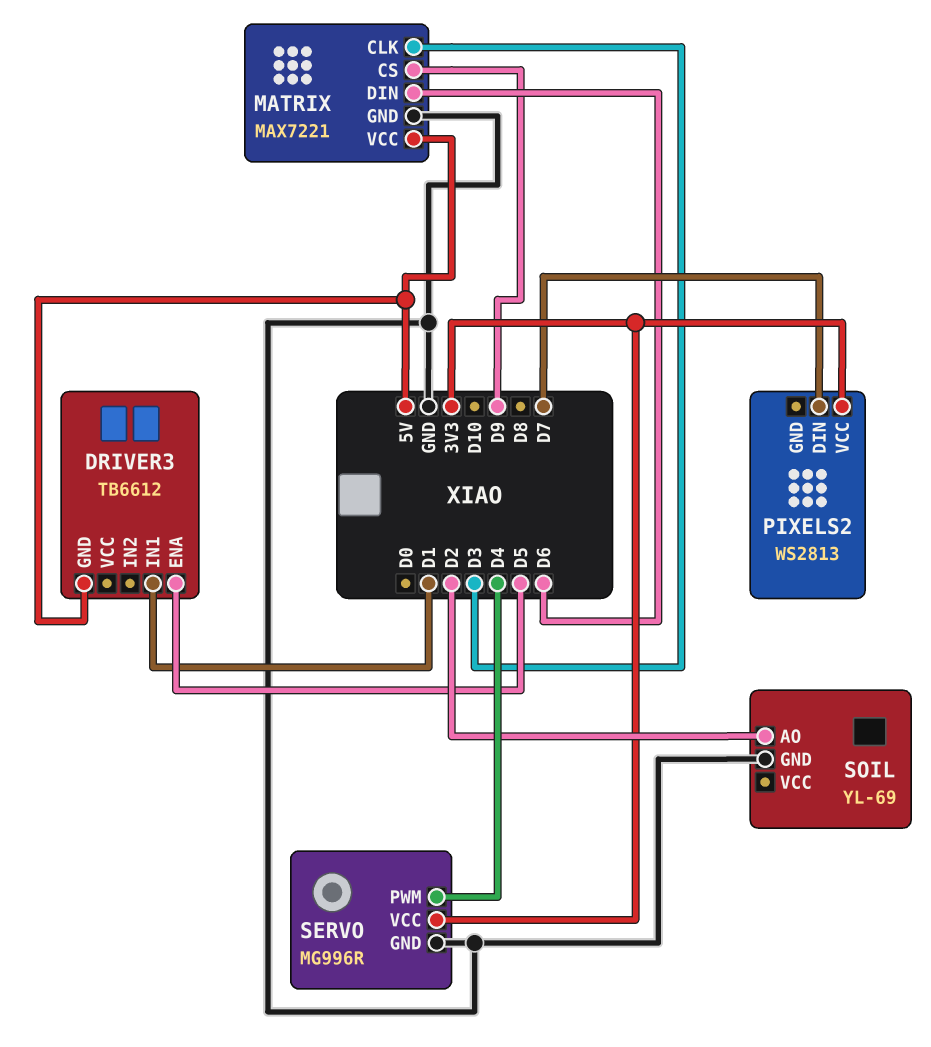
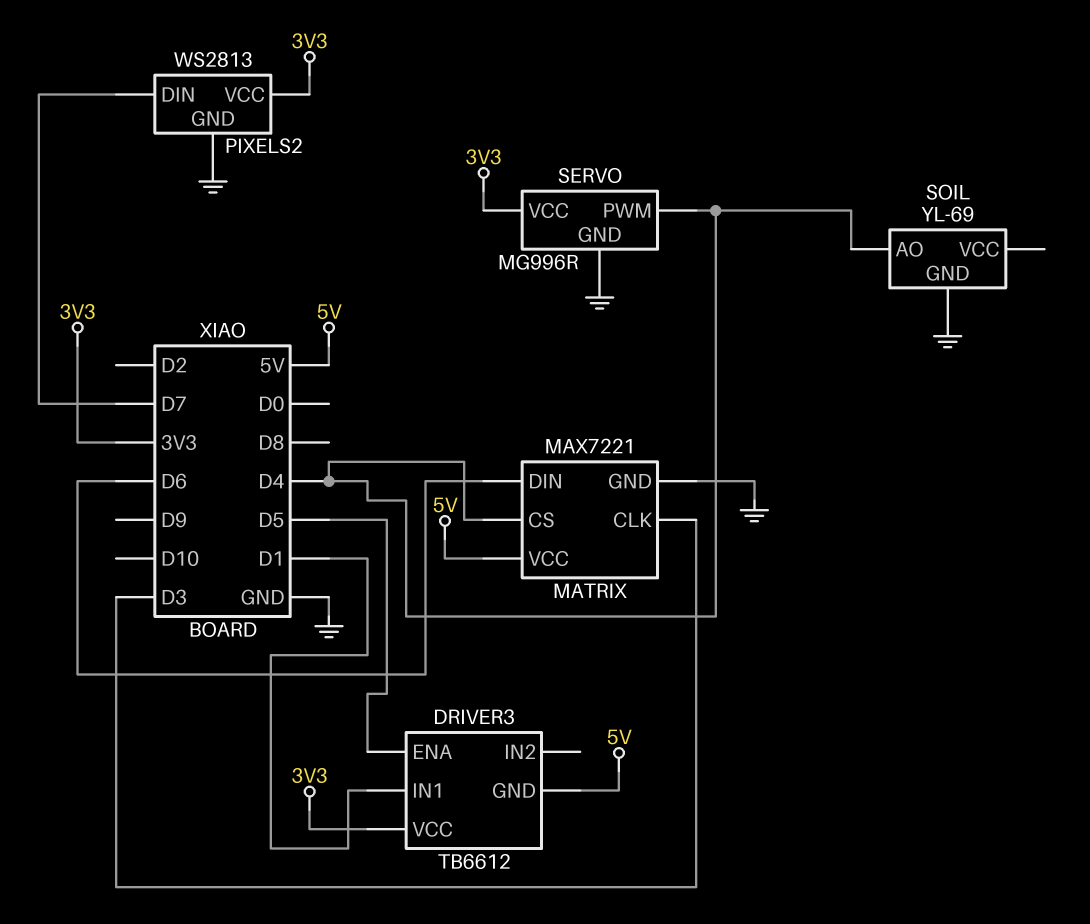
DRIVER3 pin VCC: none -> 3V3
MATRIX pin CS: D9 -> D4
PIXELS2 pin GND: none -> GND
SOIL pin AO: D2 -> D4

